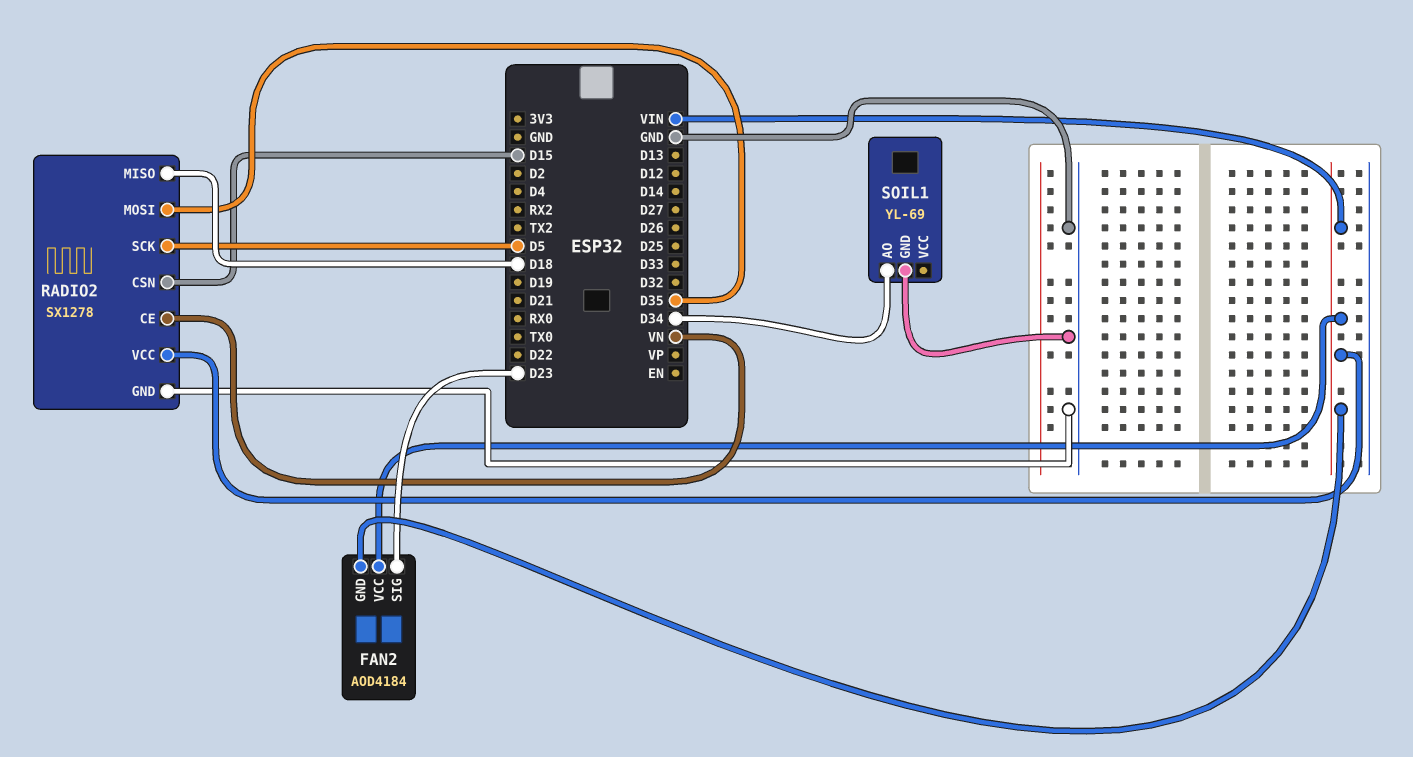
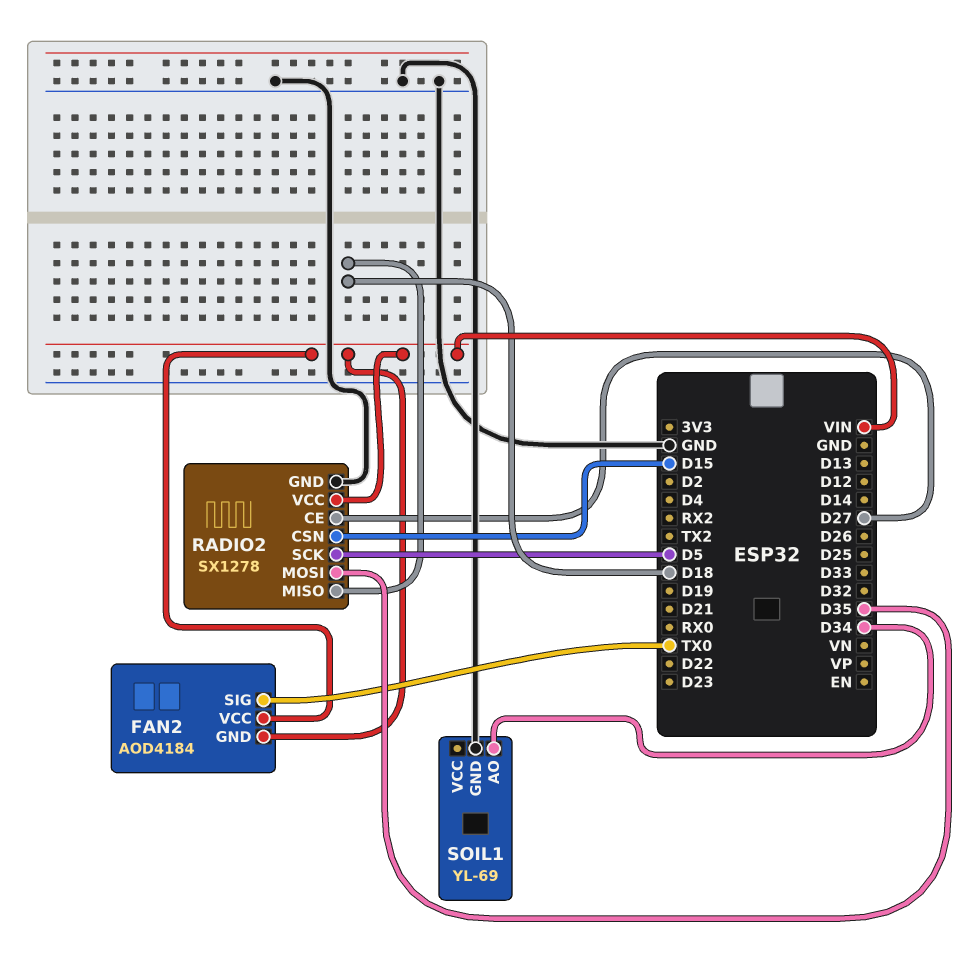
FAN2 pin SIG: D23 -> TX0
RADIO2 pin CE: VN -> D27

